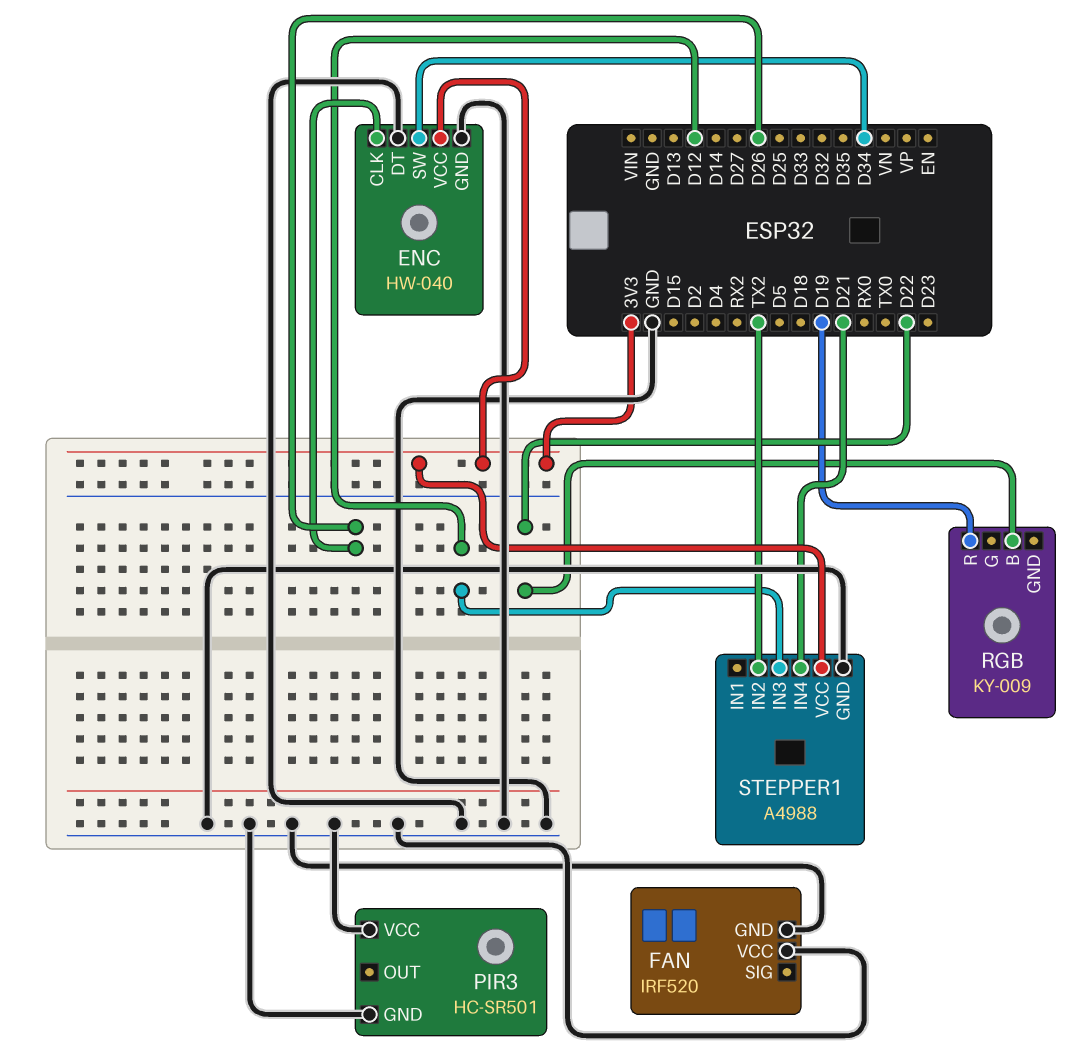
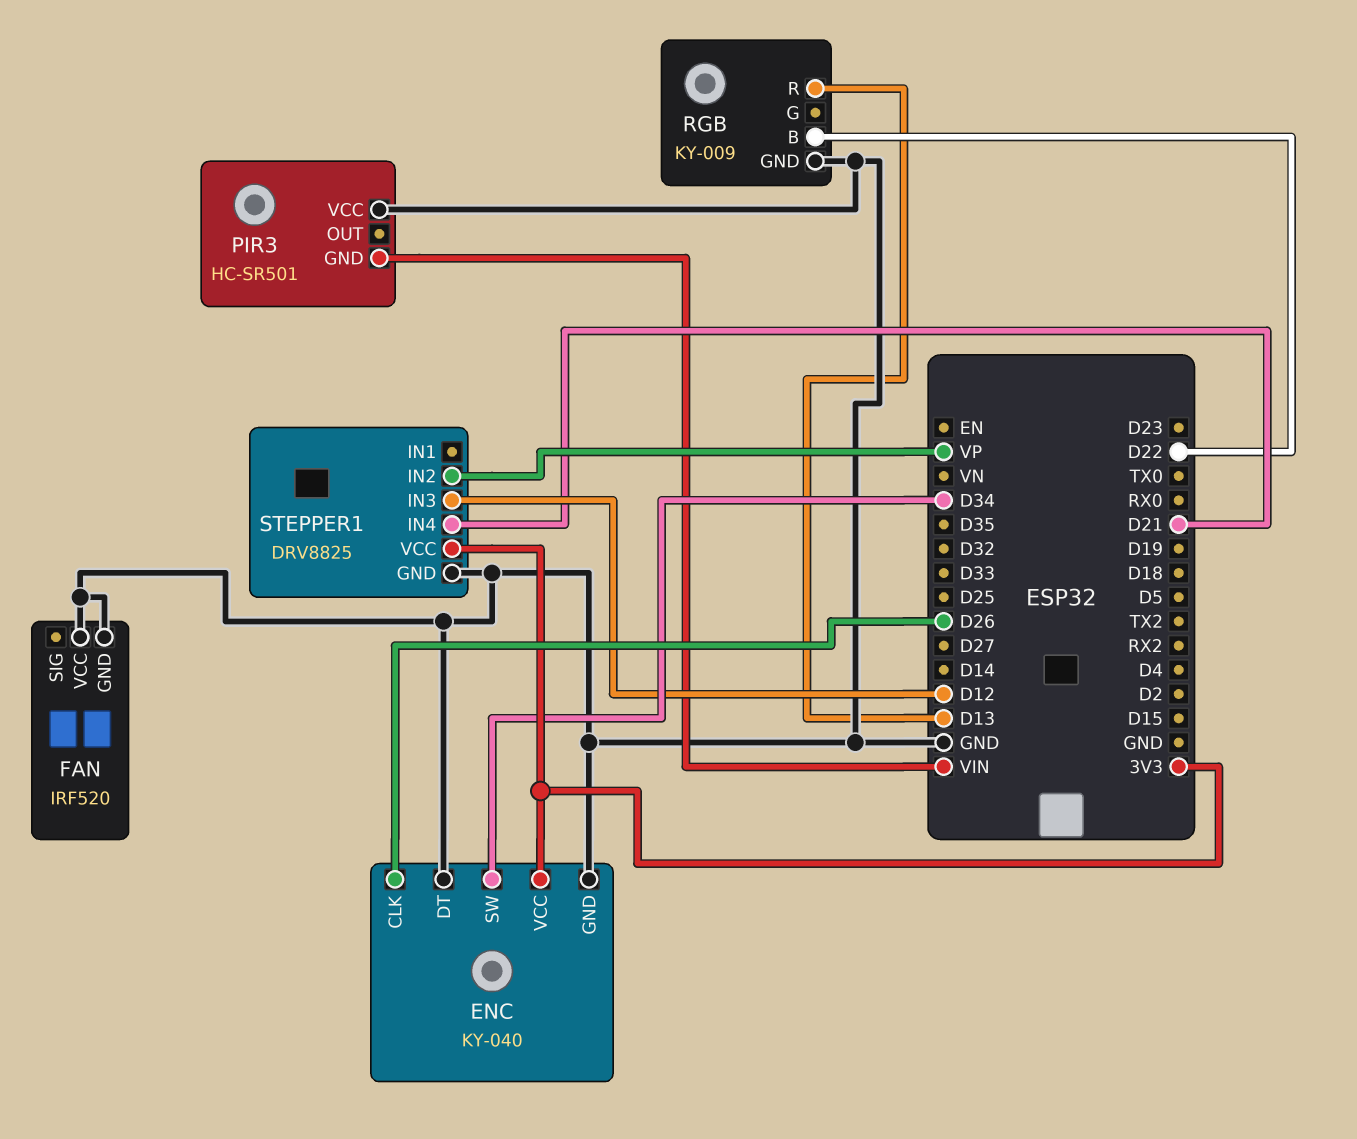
ENC: HW-040 -> KY-040
PIR3 pin GND: GND -> VIN
RGB pin GND: none -> GND
RGB pin R: D19 -> D13
STEPPER1: A4988 -> DRV8825
STEPPER1 pin IN2: TX2 -> VP

